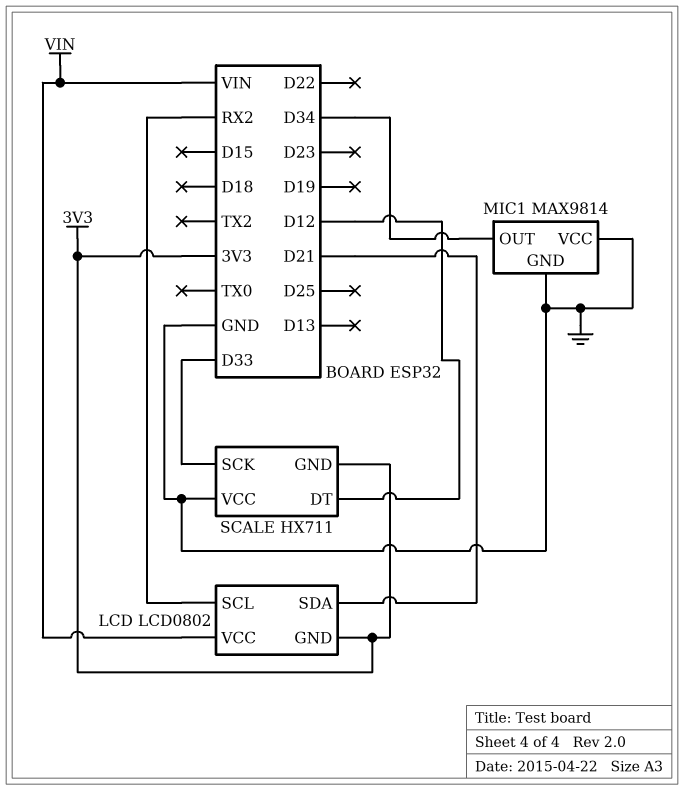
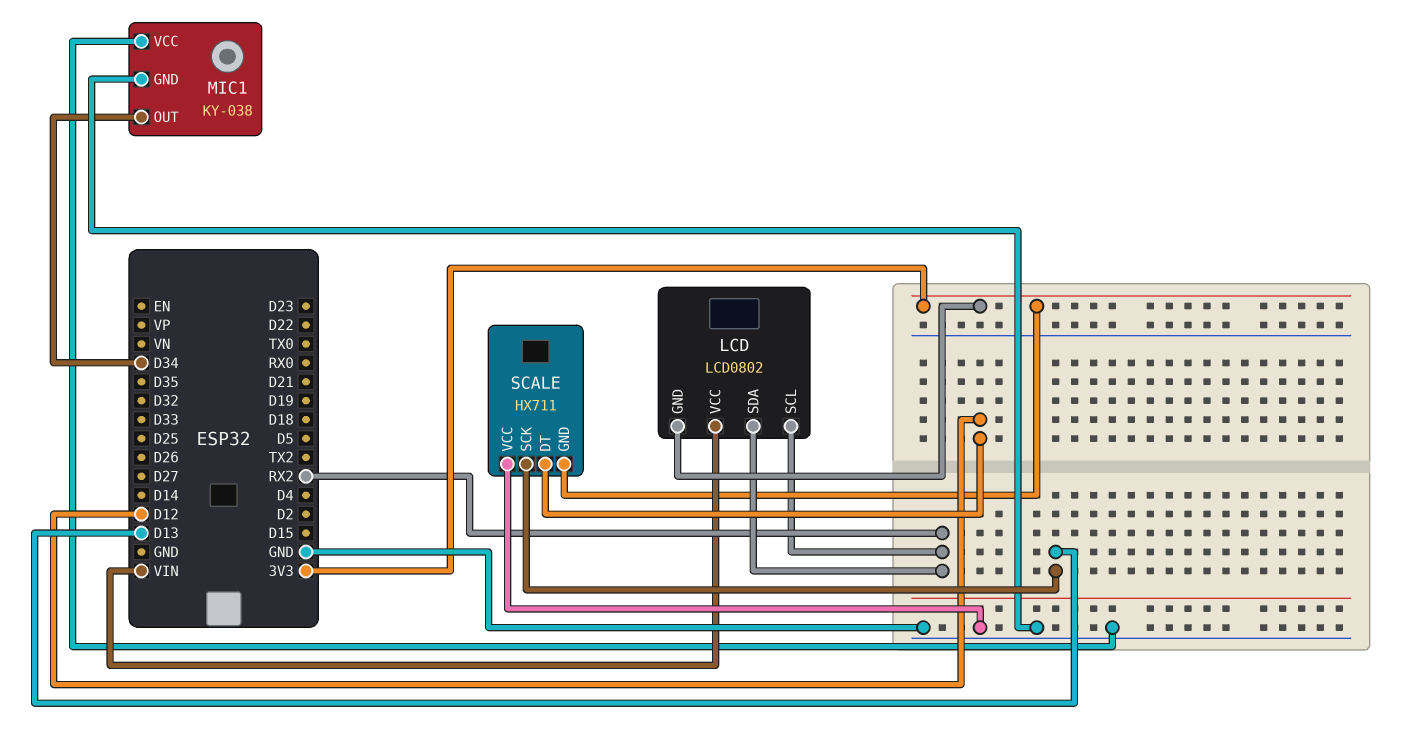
LCD pin SDA: D21 -> RX2
MIC1: MAX9814 -> KY-038
SCALE pin SCK: D33 -> D13

